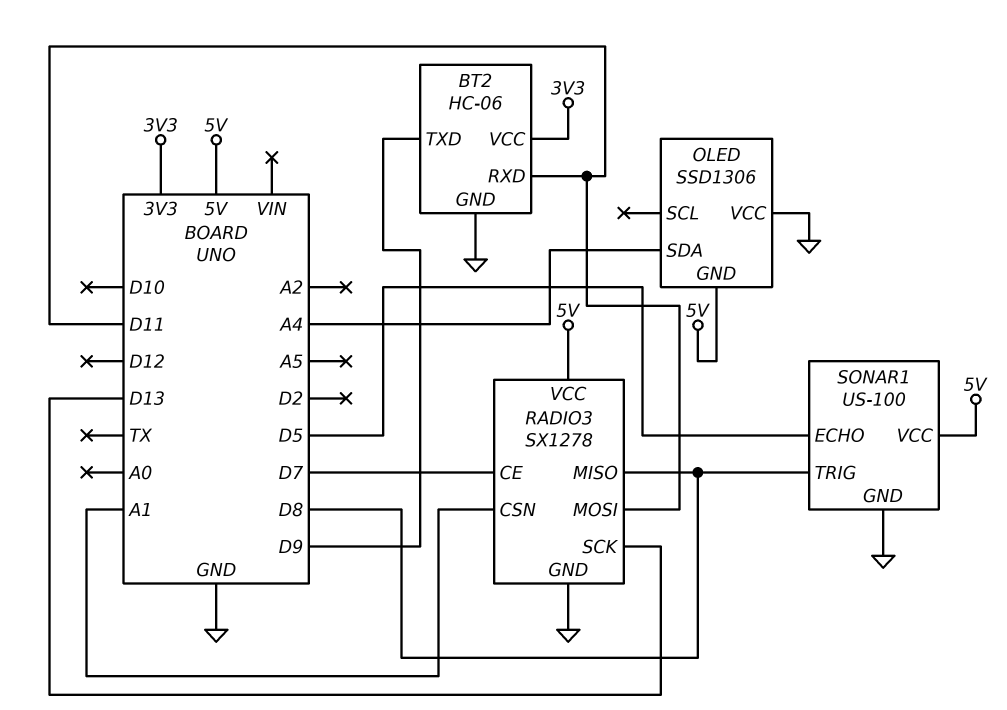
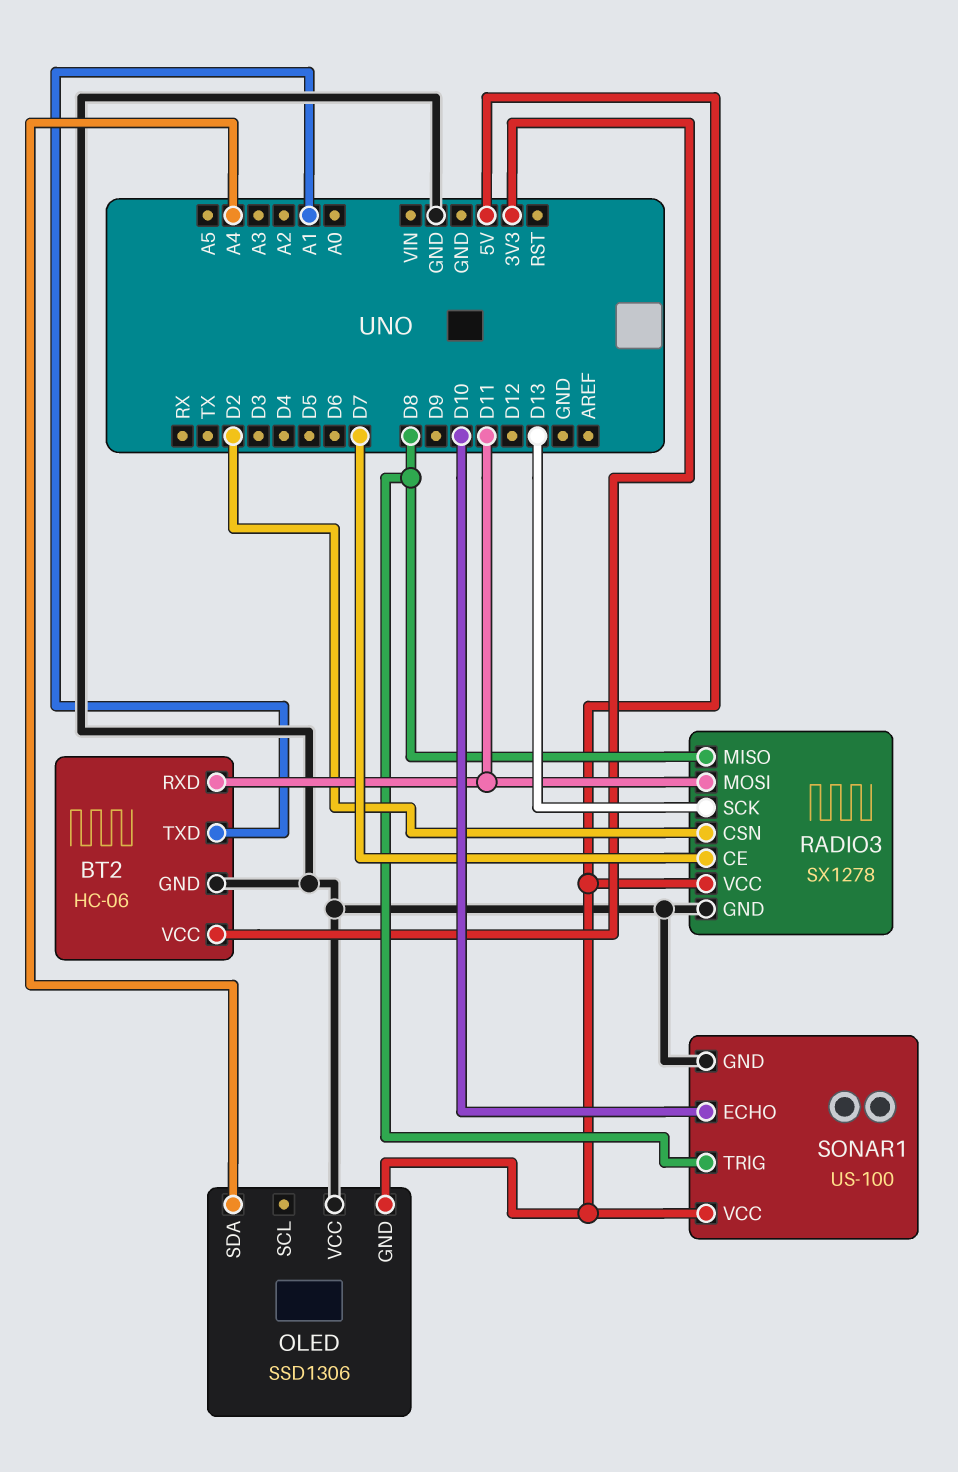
BT2 pin TXD: D9 -> A1
RADIO3 pin CSN: A1 -> D2
SONAR1 pin ECHO: D5 -> D10

